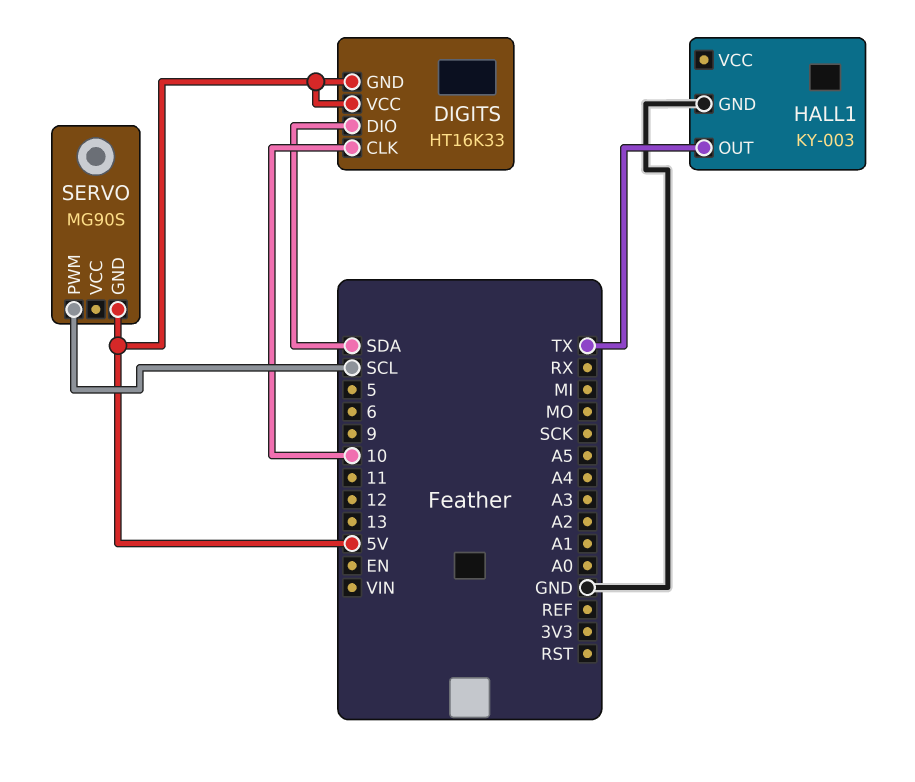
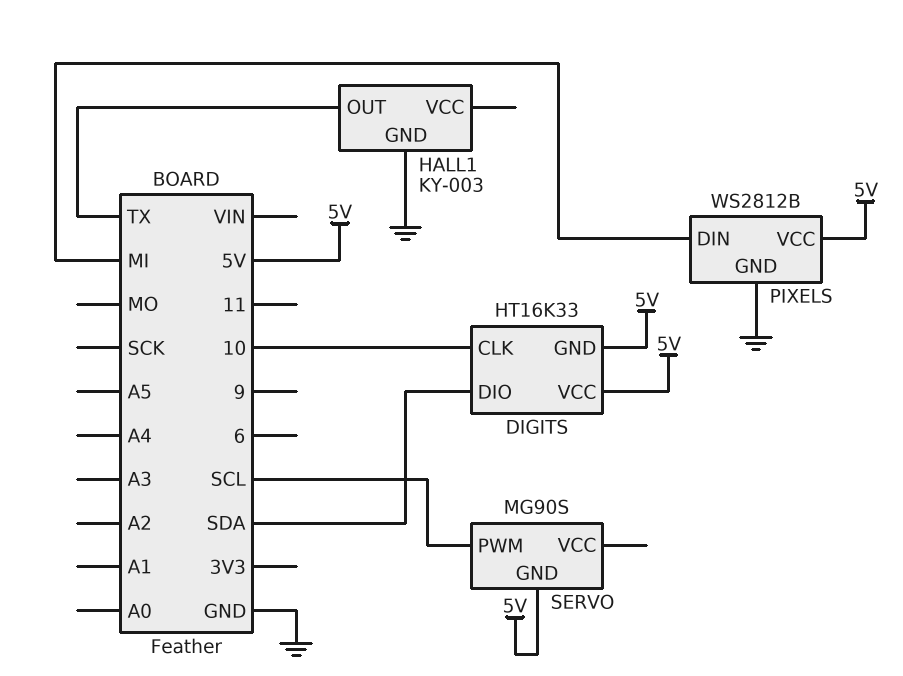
PIXELS: none -> WS2812B
PIXELS pin DIN: none -> MI
PIXELS pin GND: none -> GND
PIXELS pin VCC: none -> 5V

